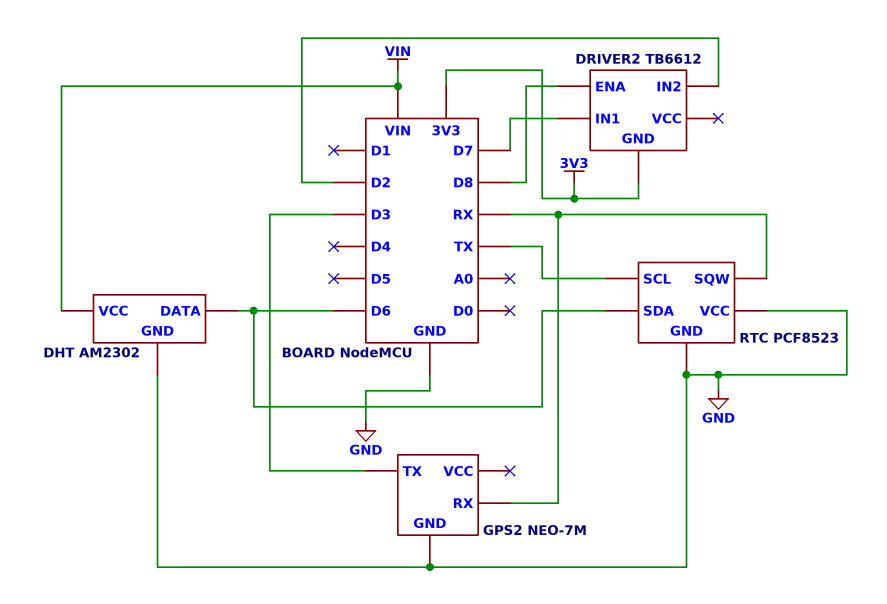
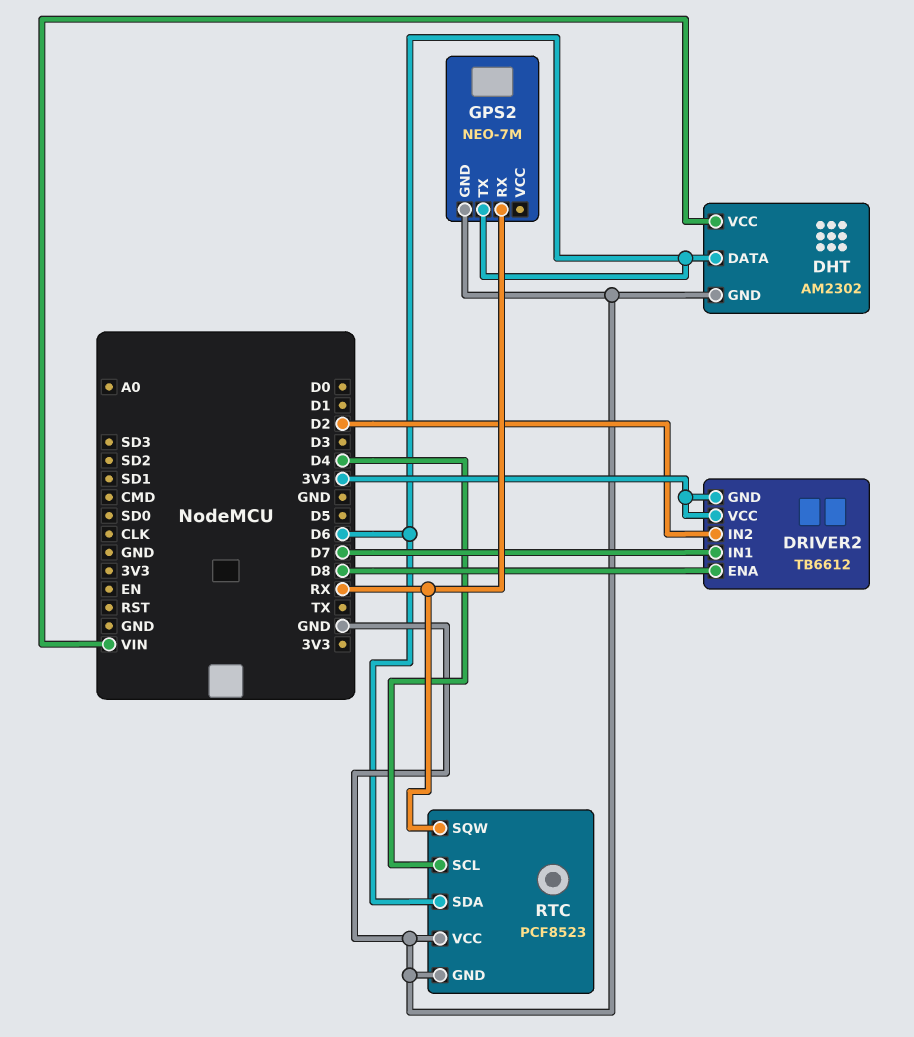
DRIVER2 pin VCC: none -> 3V3
GPS2 pin TX: D3 -> D6
RTC pin SCL: TX -> D4

